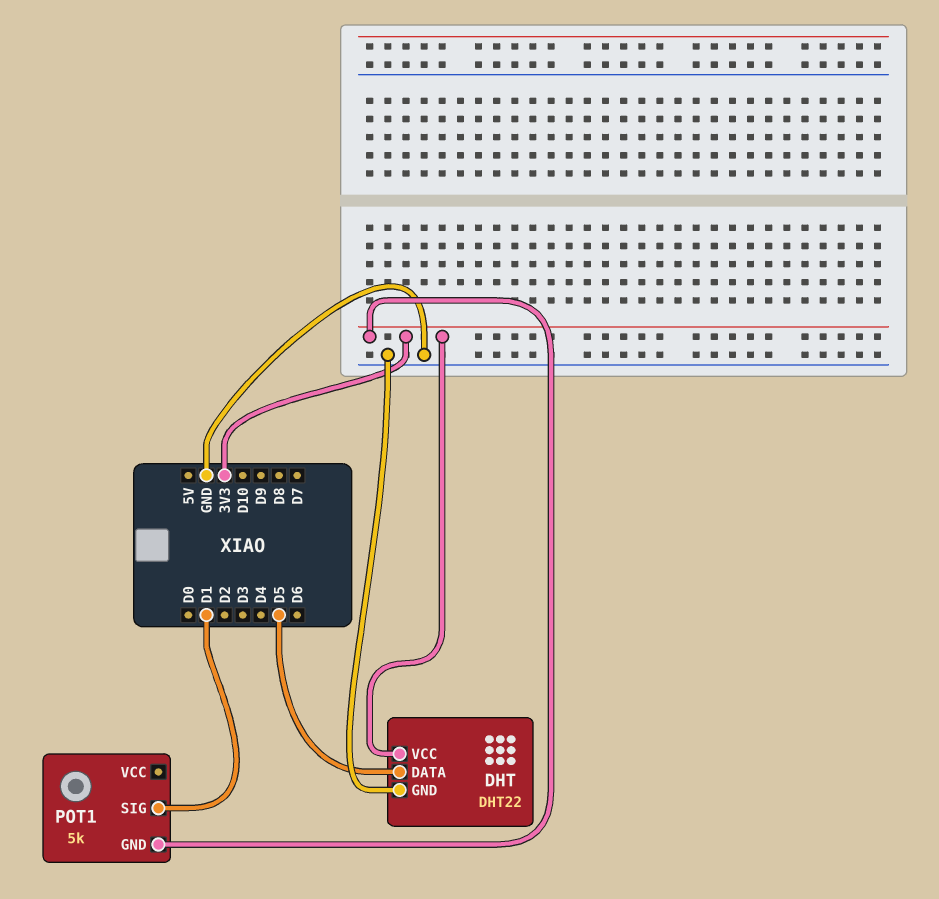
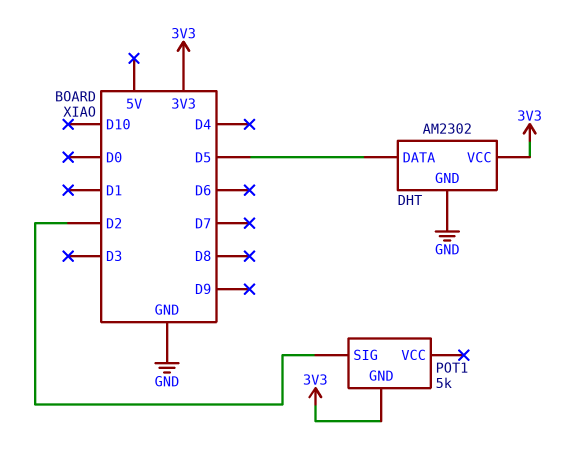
DHT: DHT22 -> AM2302
POT1 pin SIG: D1 -> D2

